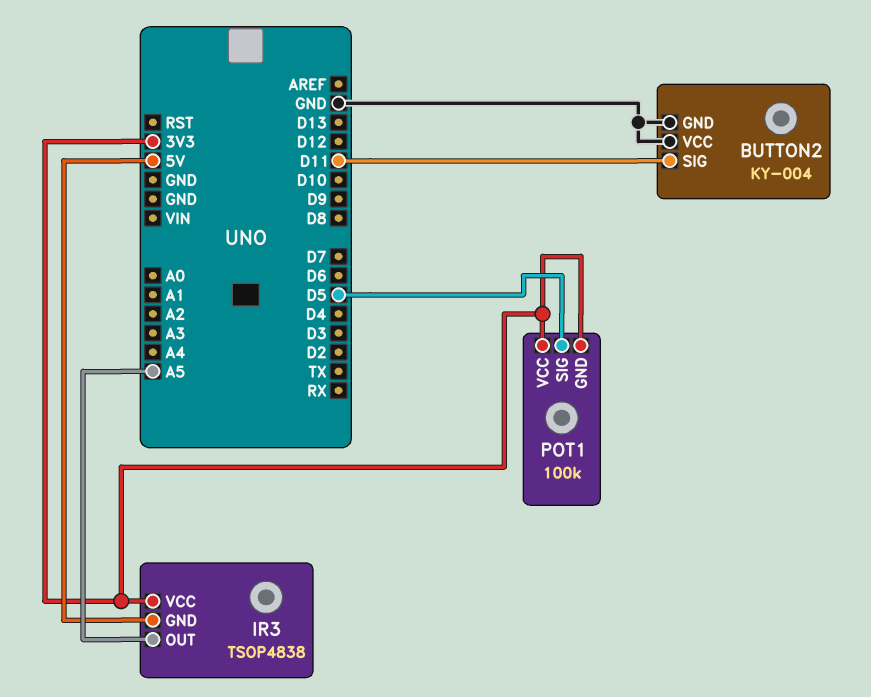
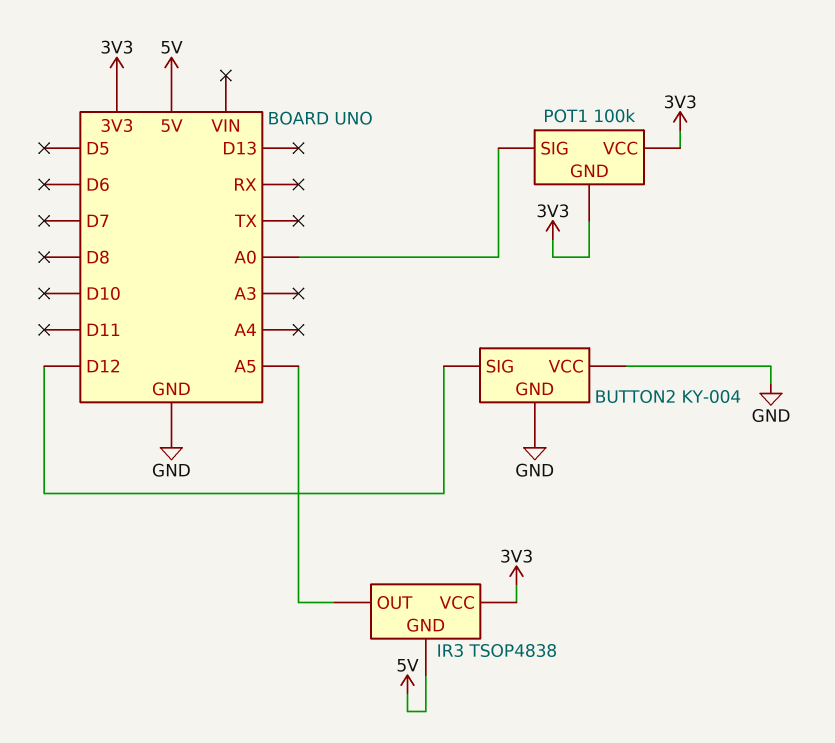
BUTTON2 pin SIG: D11 -> D12
POT1 pin SIG: D5 -> A0

